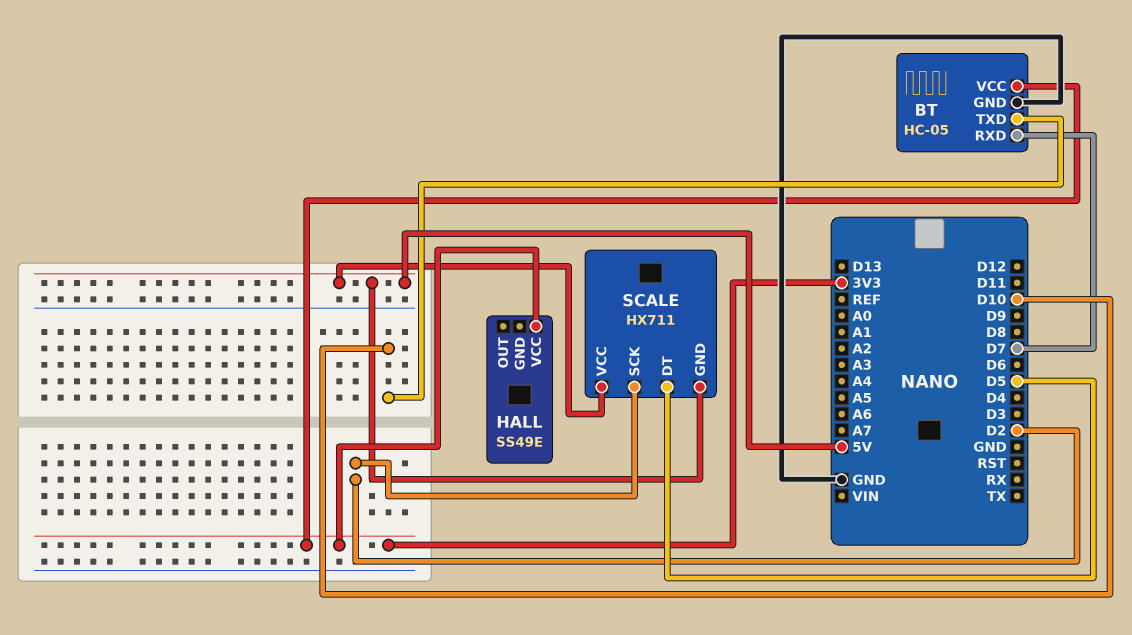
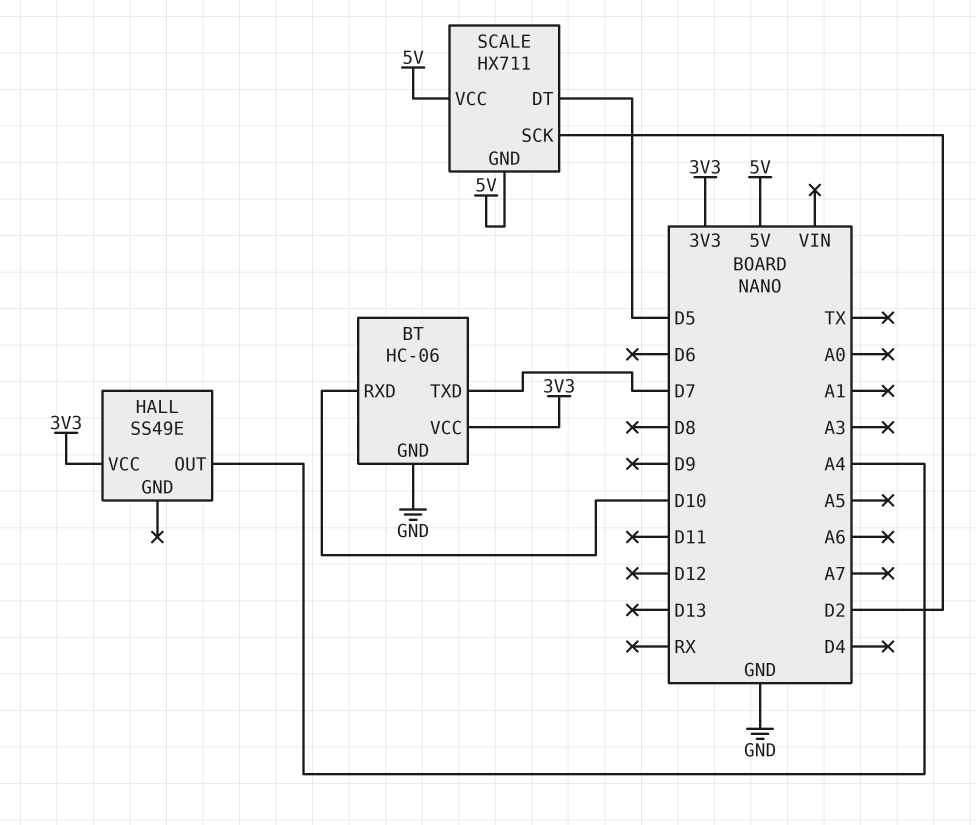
BT: HC-05 -> HC-06
BT pin RXD: D7 -> D10
BT pin TXD: D10 -> D7
HALL pin OUT: none -> A4

